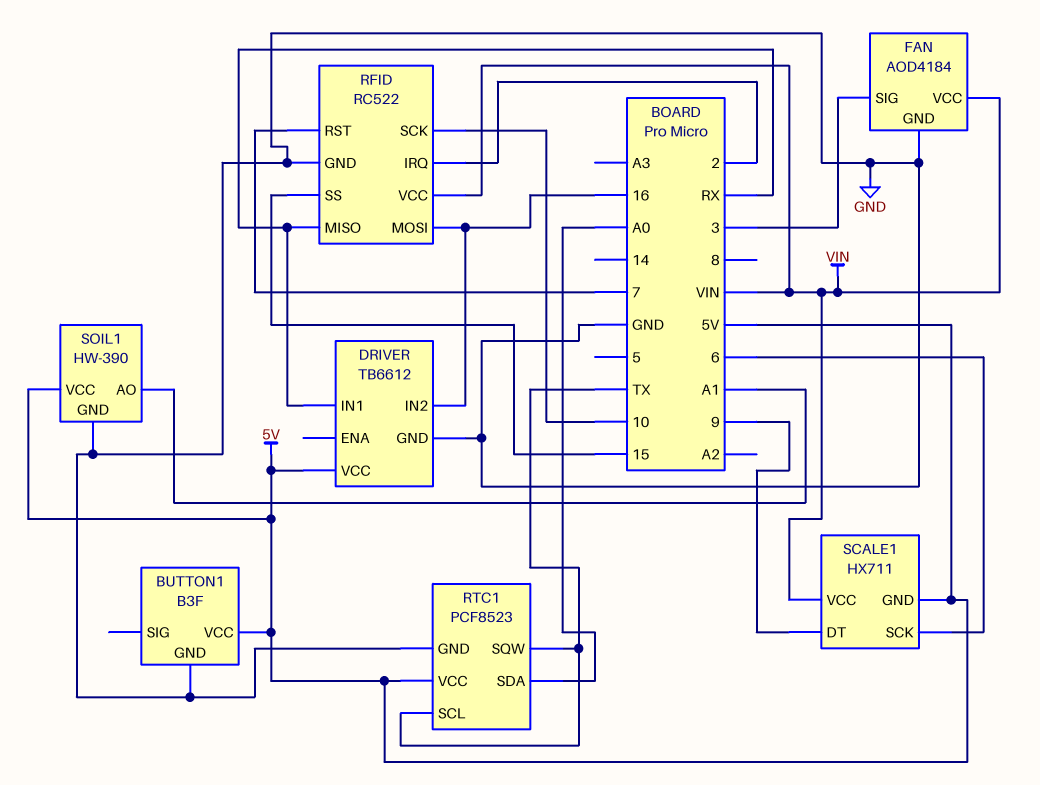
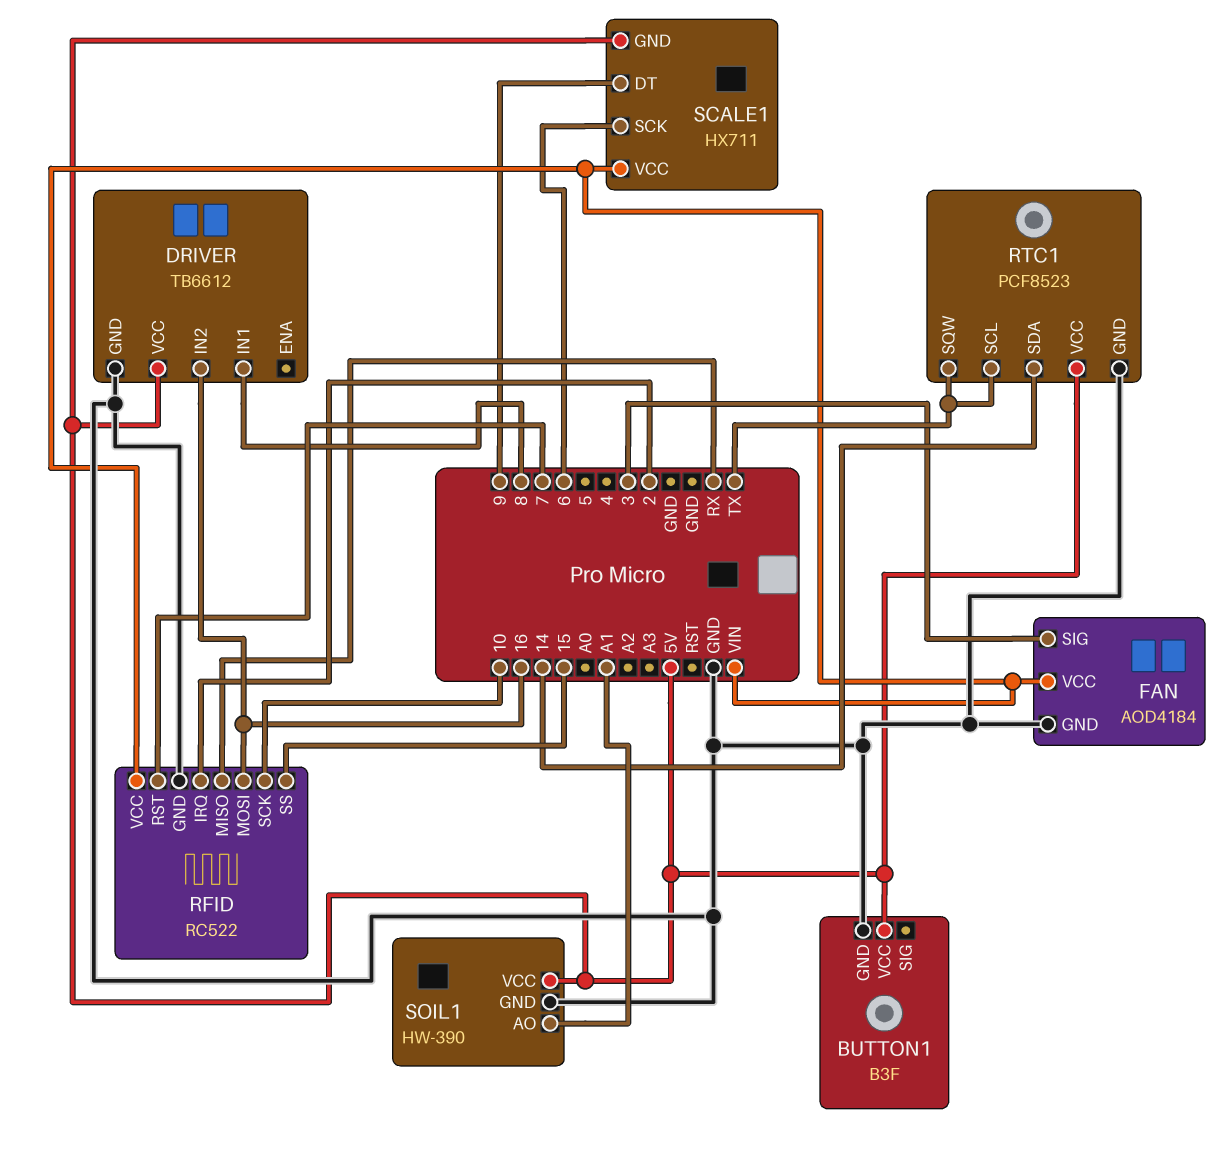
DRIVER pin IN1: RX -> 8
RTC1 pin SDA: A0 -> 14

